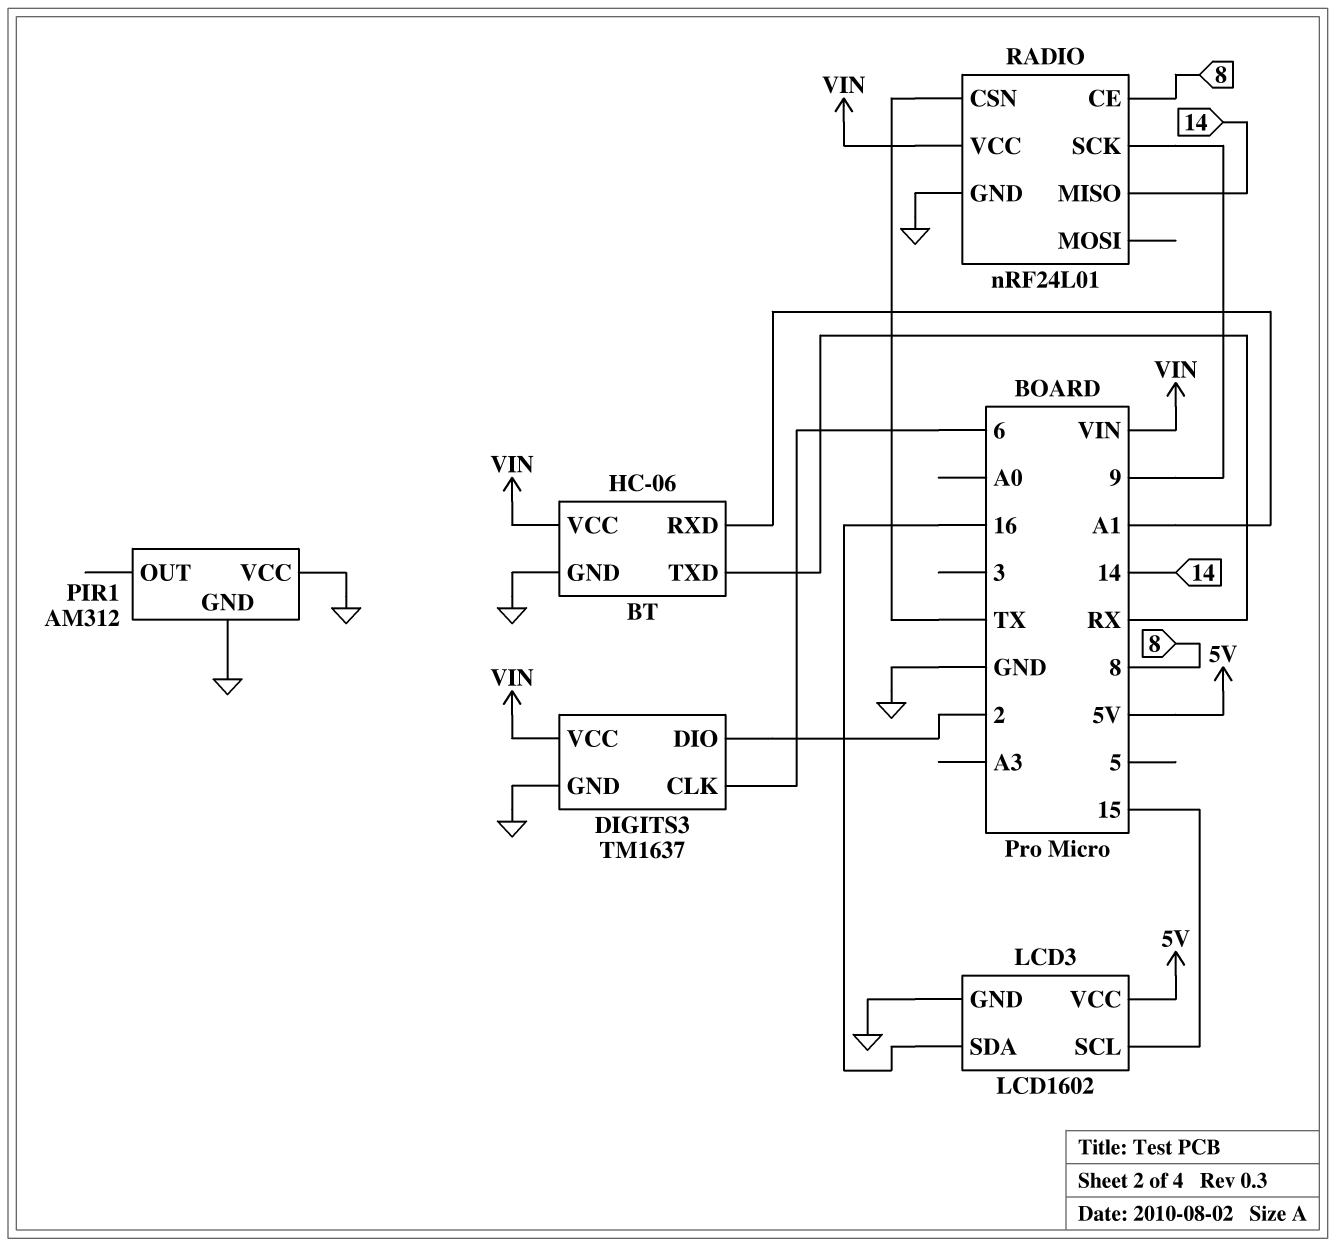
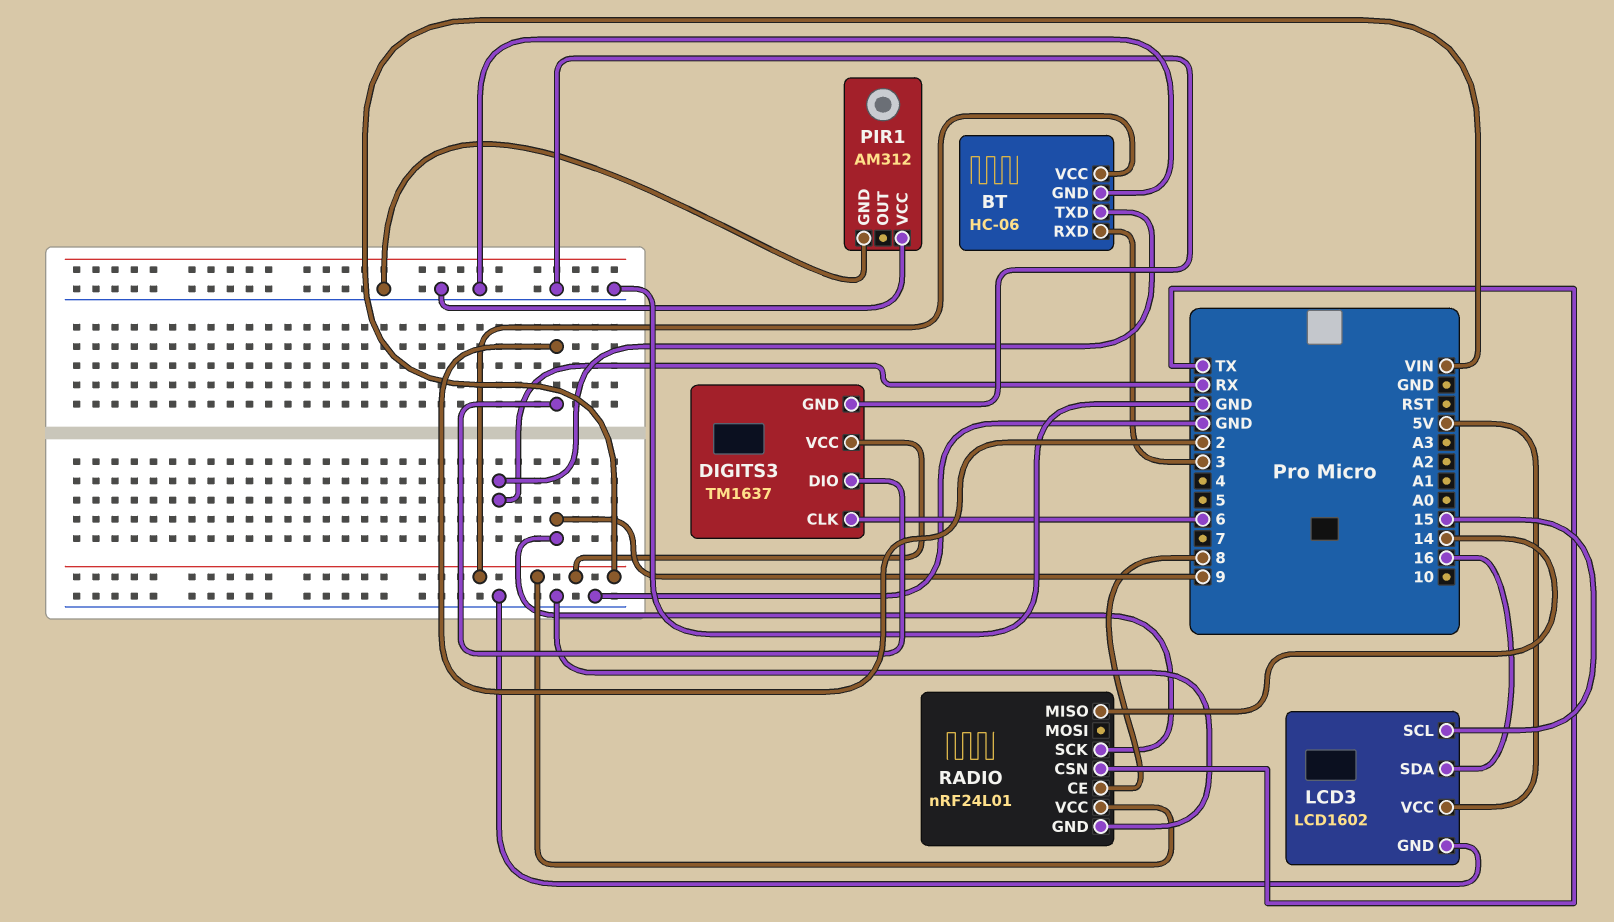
BT pin RXD: A1 -> 3

